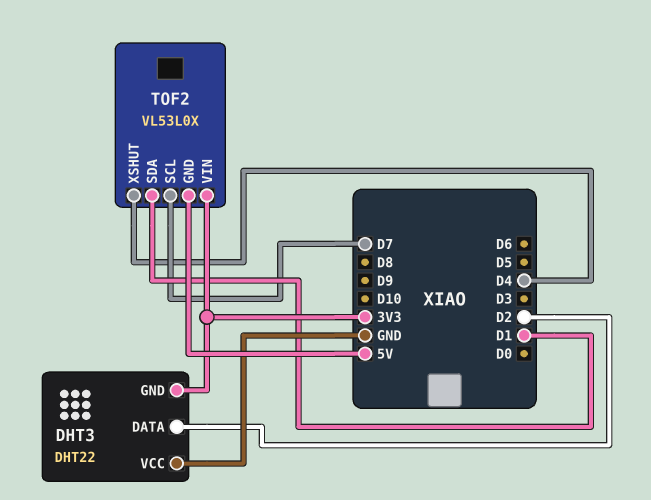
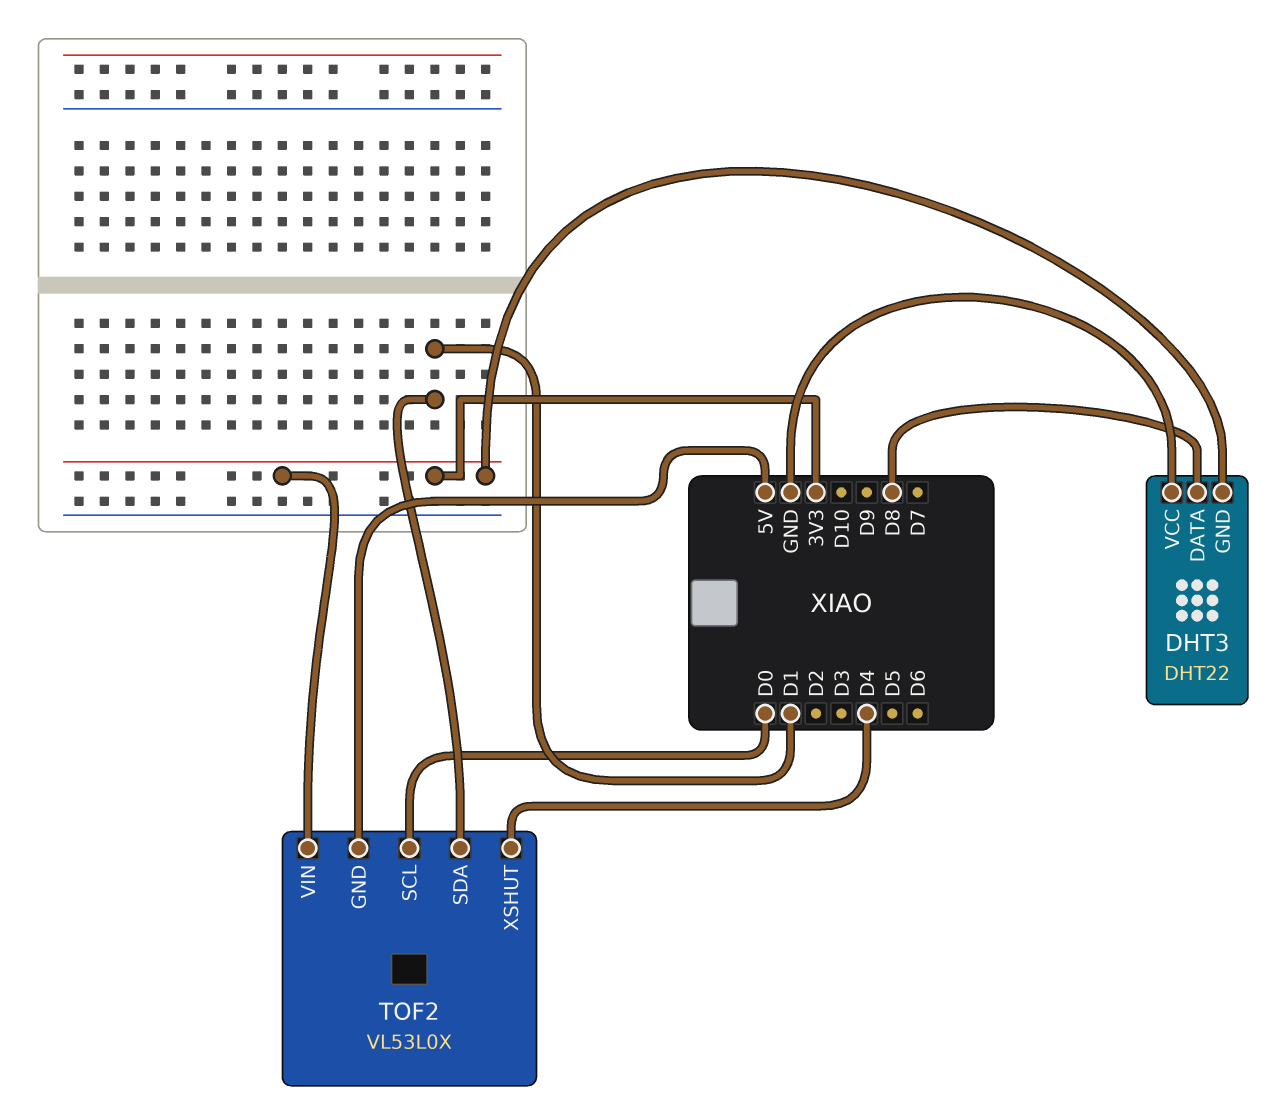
DHT3 pin DATA: D2 -> D8
TOF2 pin SCL: D7 -> D0

